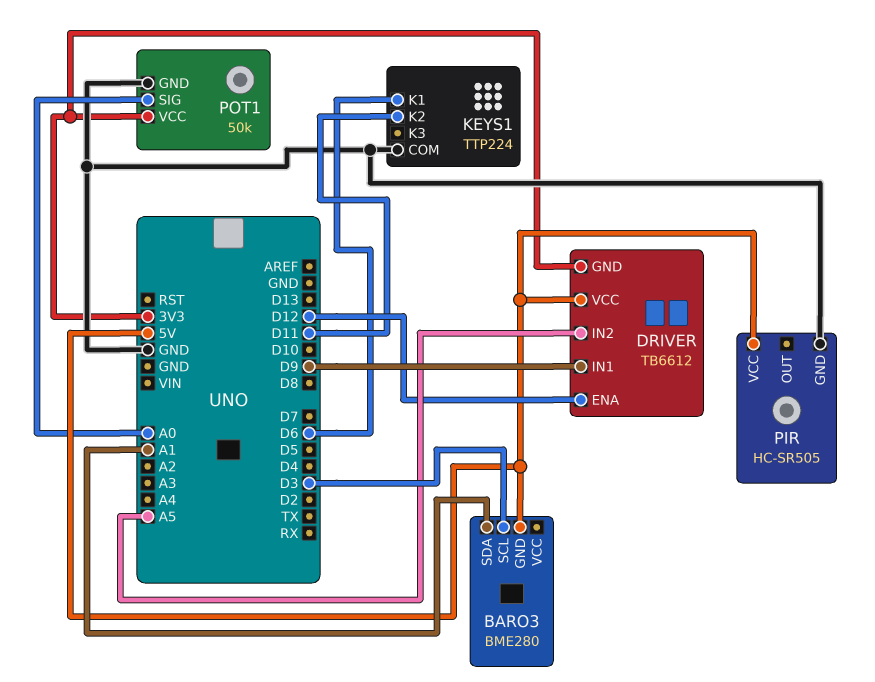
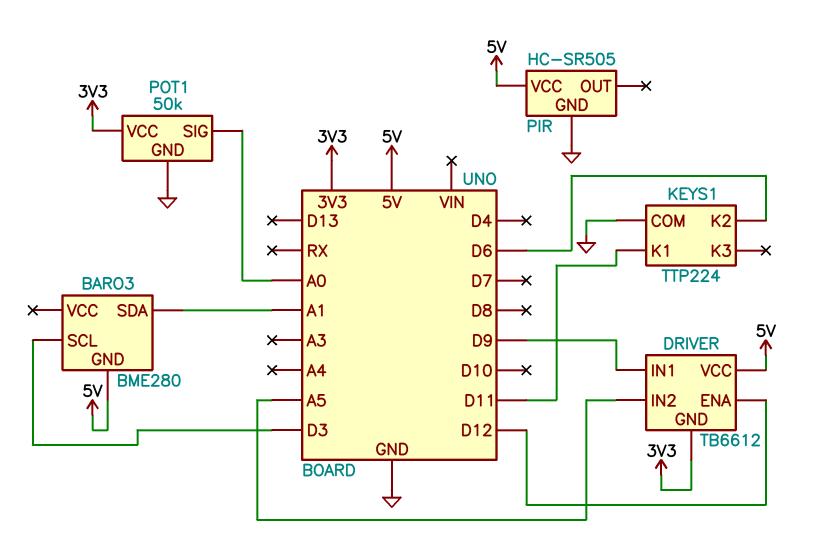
KEYS1 pin K1: D6 -> D11
KEYS1 pin K2: D11 -> D6

